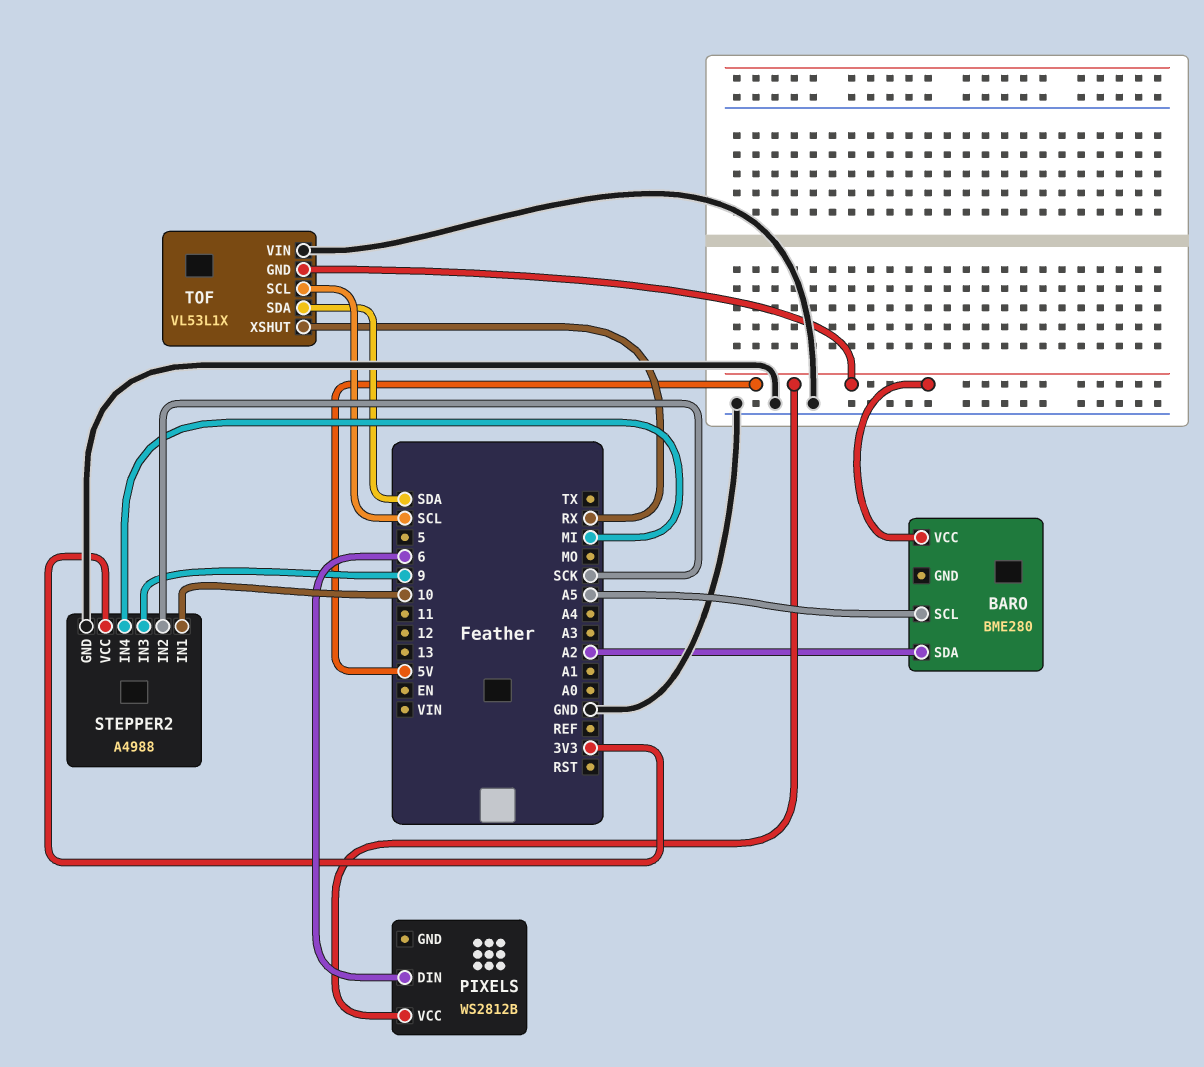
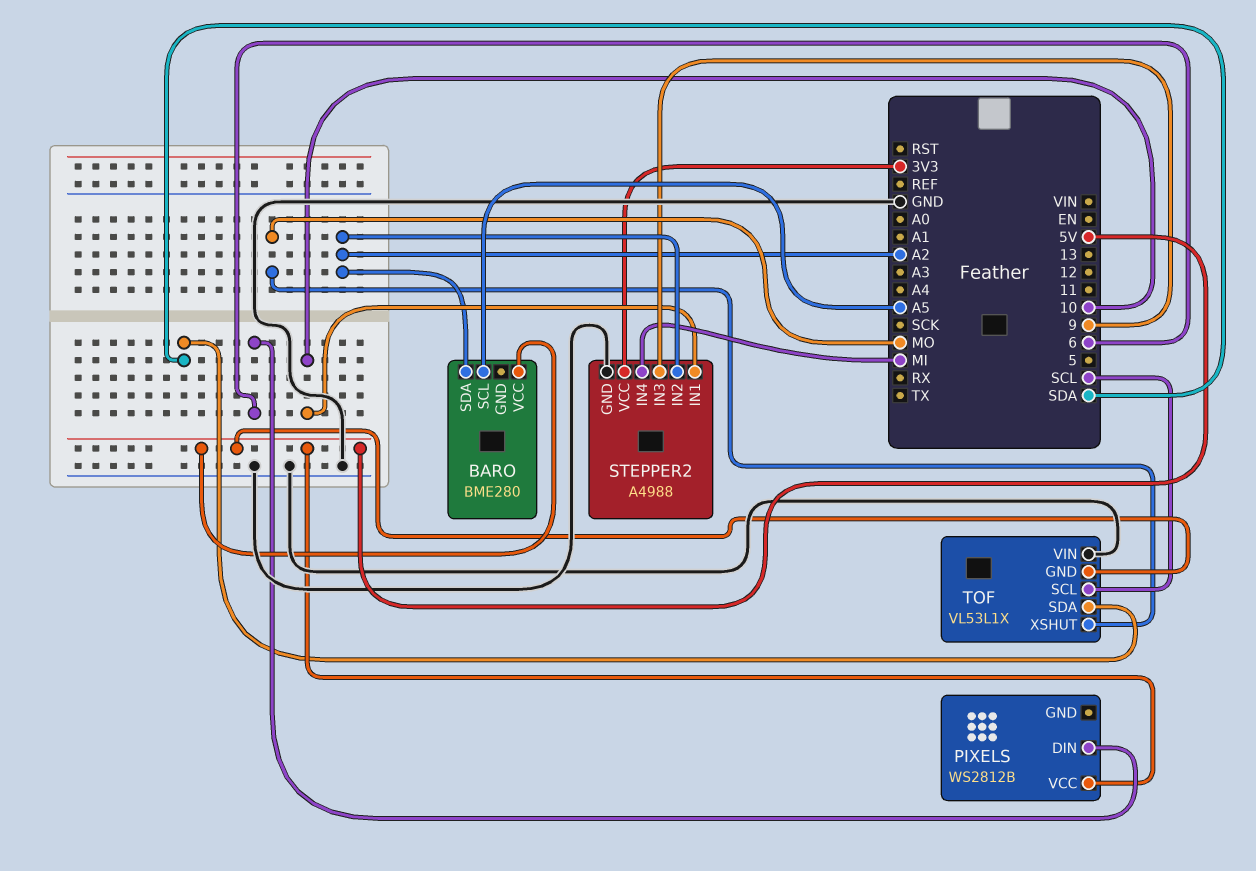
STEPPER2 pin IN2: SCK -> A2
TOF pin XSHUT: RX -> MO

